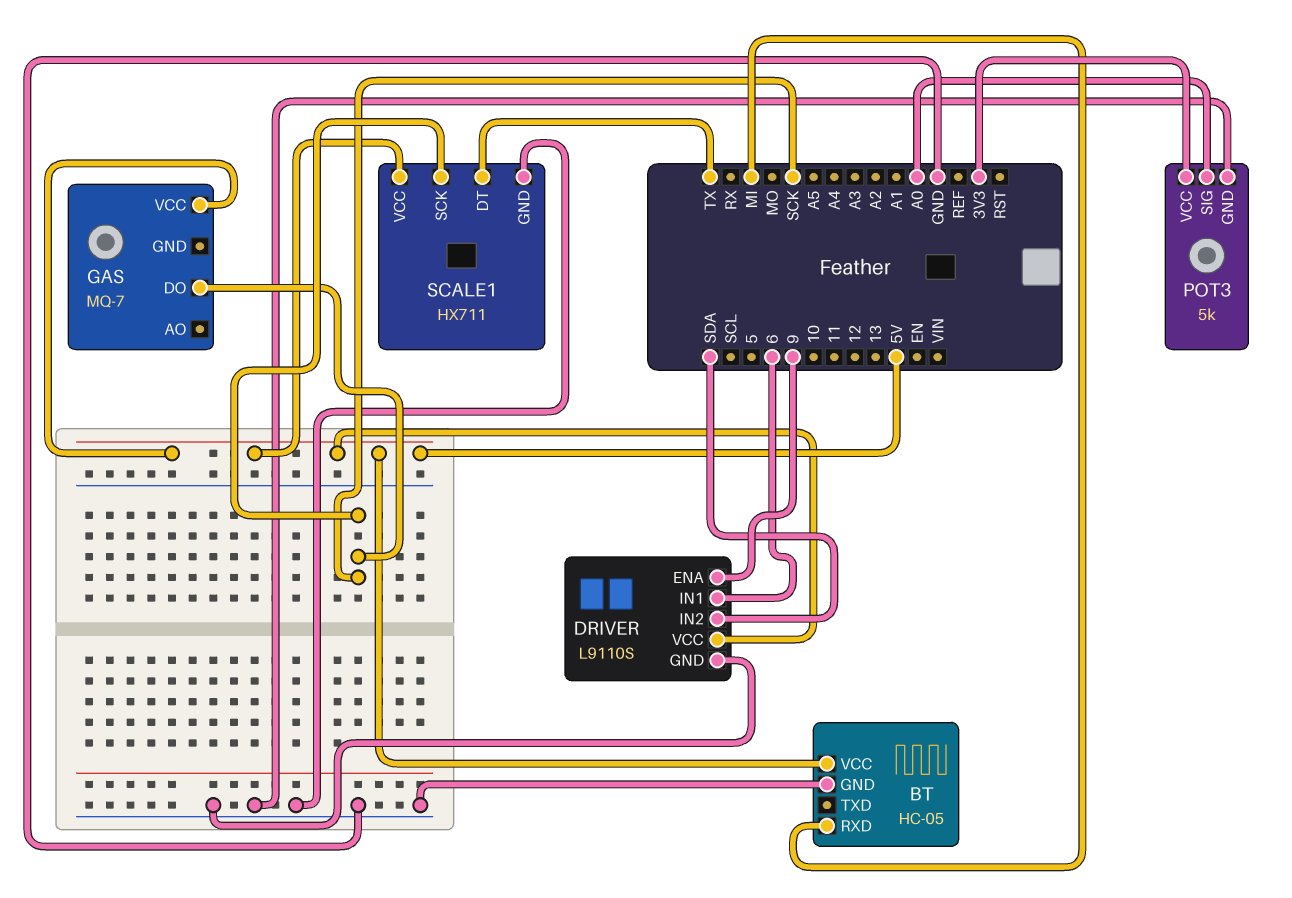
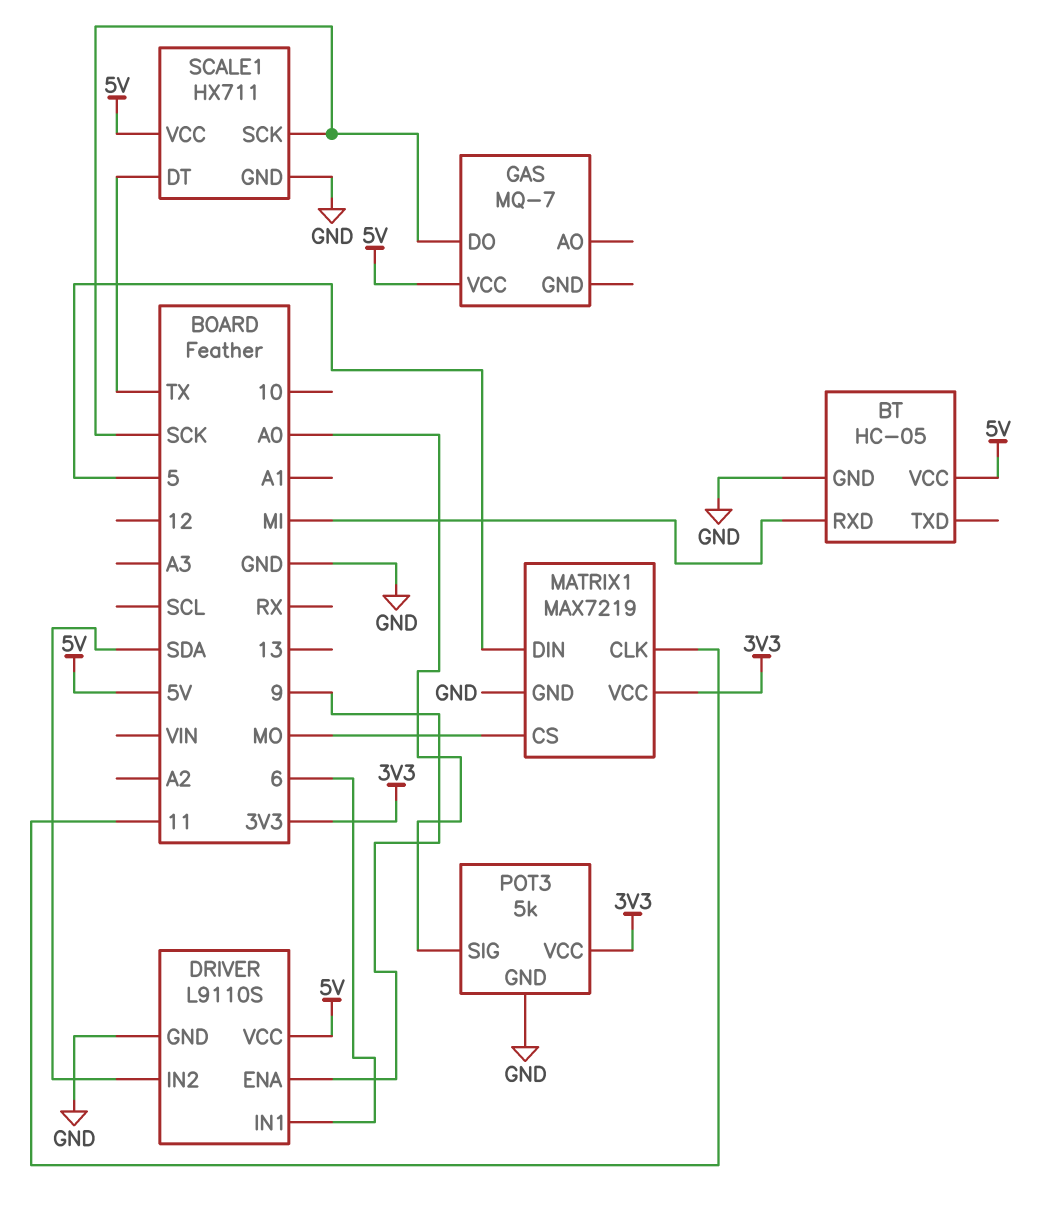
MATRIX1: none -> MAX7219
MATRIX1 pin CLK: none -> 11
MATRIX1 pin CS: none -> MO
MATRIX1 pin DIN: none -> 5
MATRIX1 pin GND: none -> GND
MATRIX1 pin VCC: none -> 3V3

